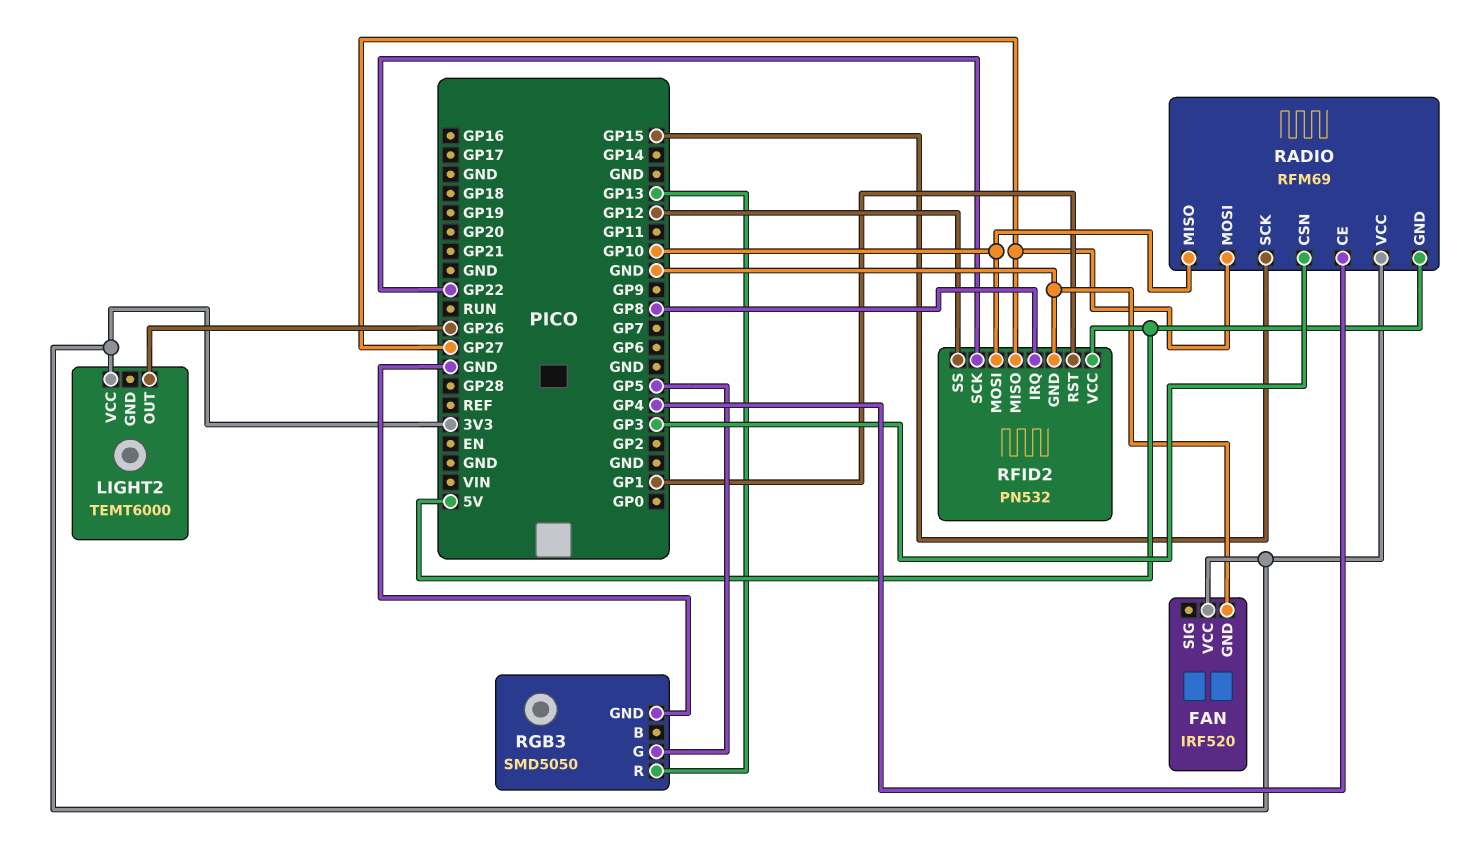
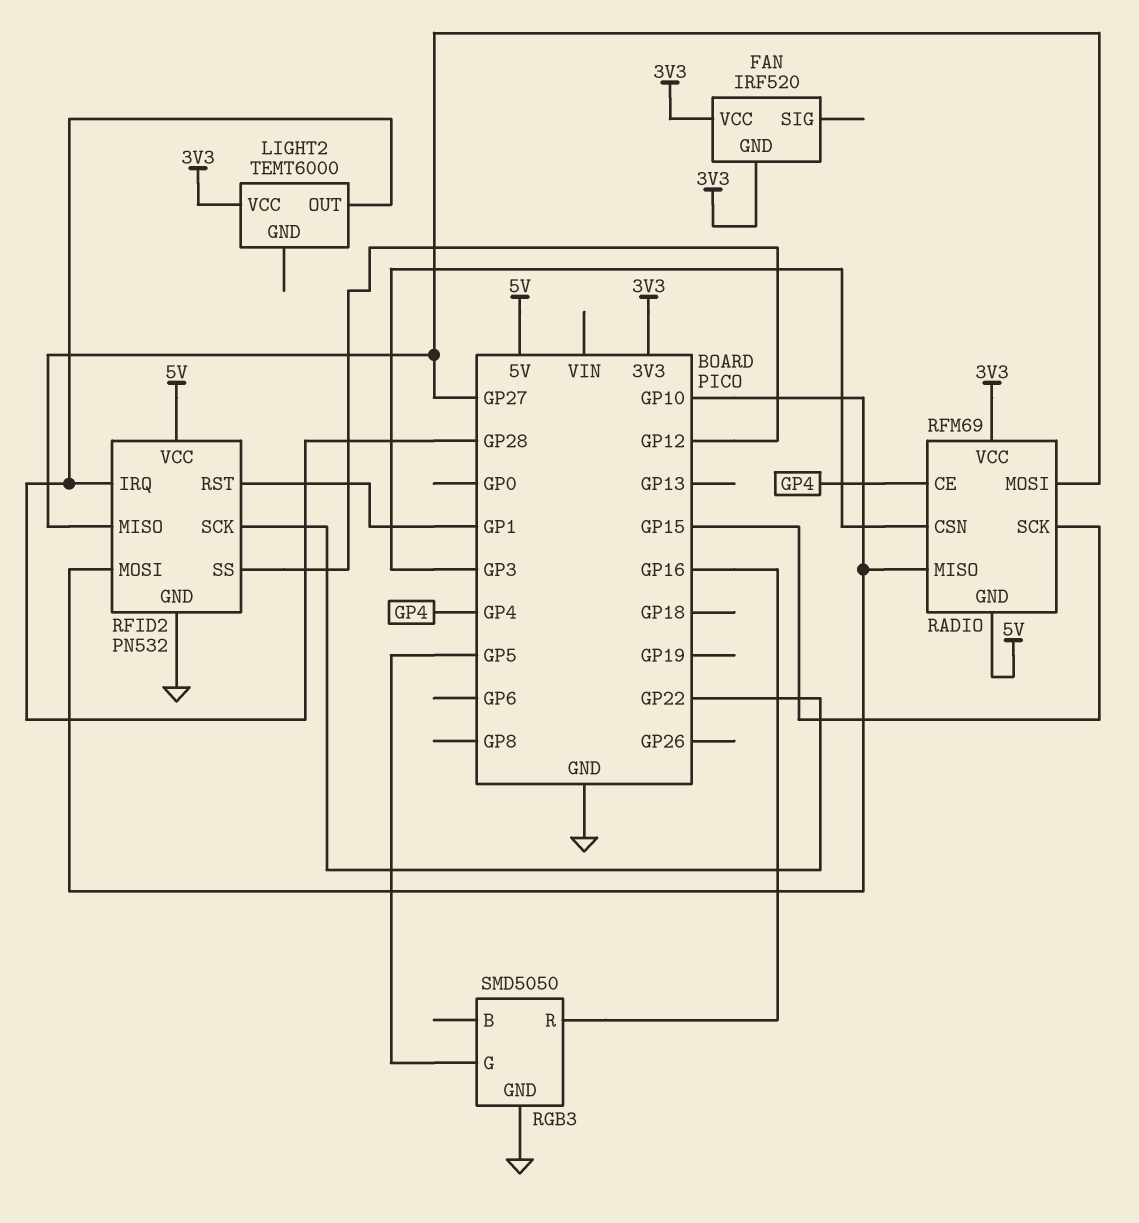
FAN pin GND: GND -> 3V3
LIGHT2 pin OUT: GP26 -> GP28
RFID2 pin IRQ: GP8 -> GP28
RGB3 pin R: GP13 -> GP16

